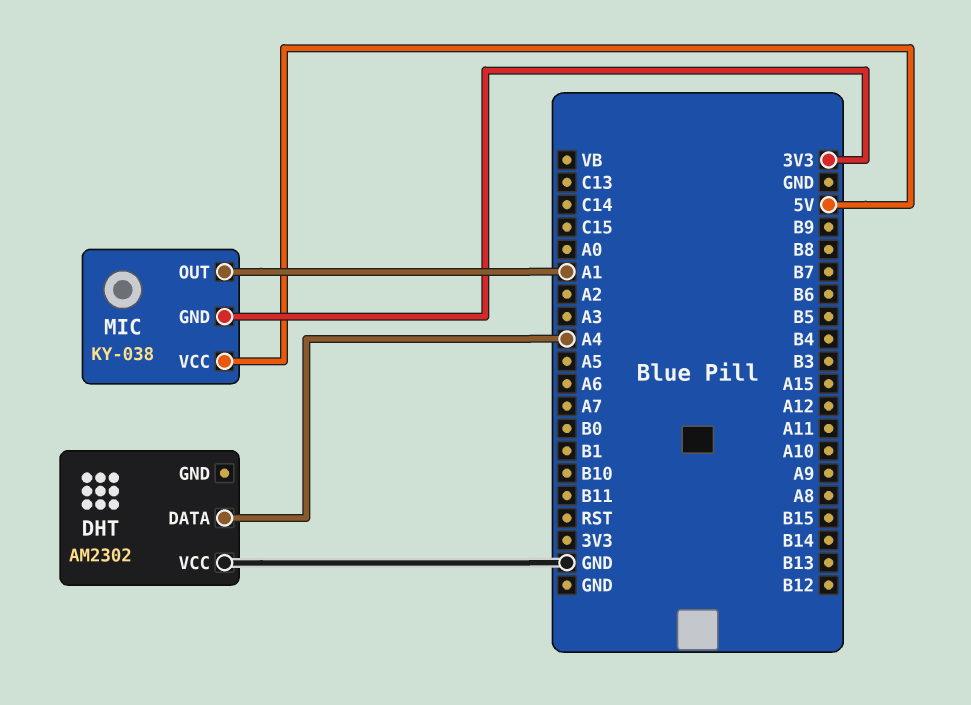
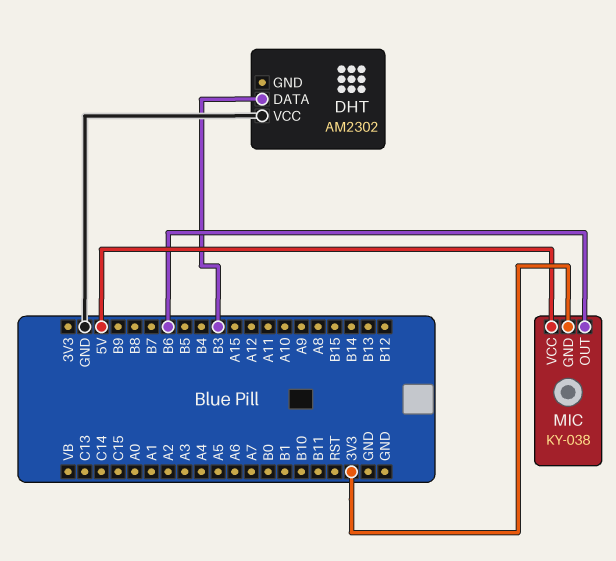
DHT pin DATA: A4 -> B3
MIC pin OUT: A1 -> B6

